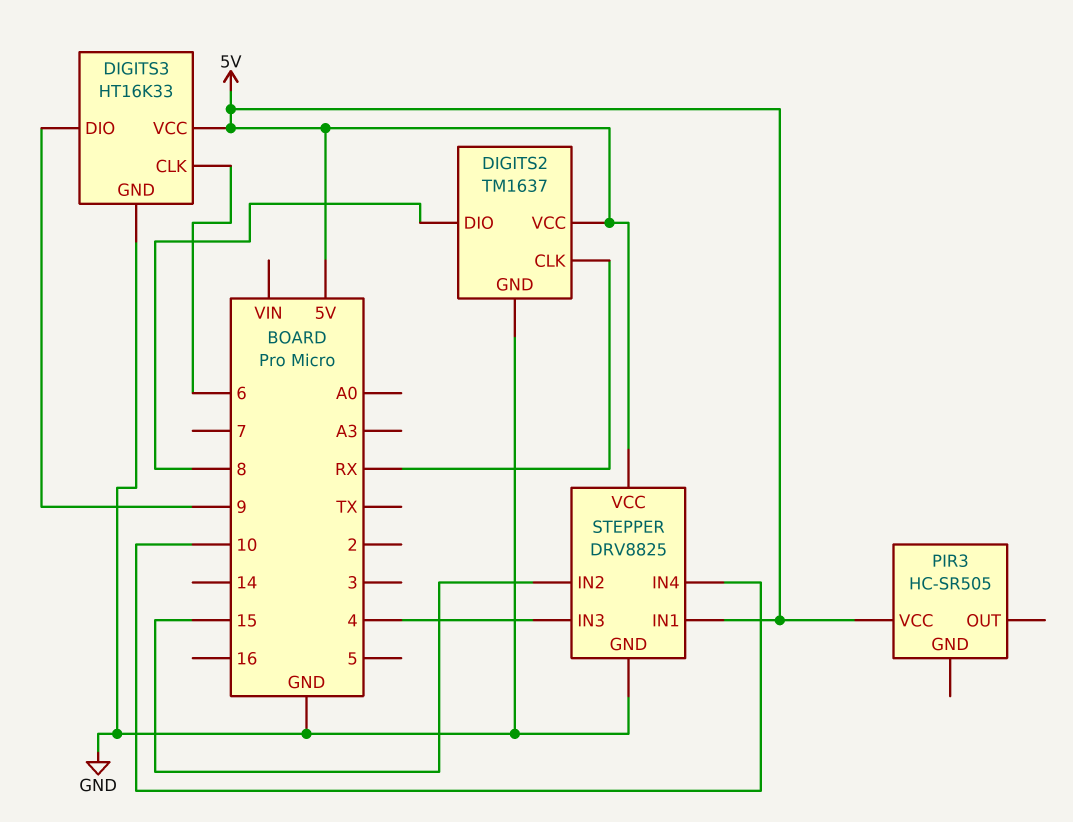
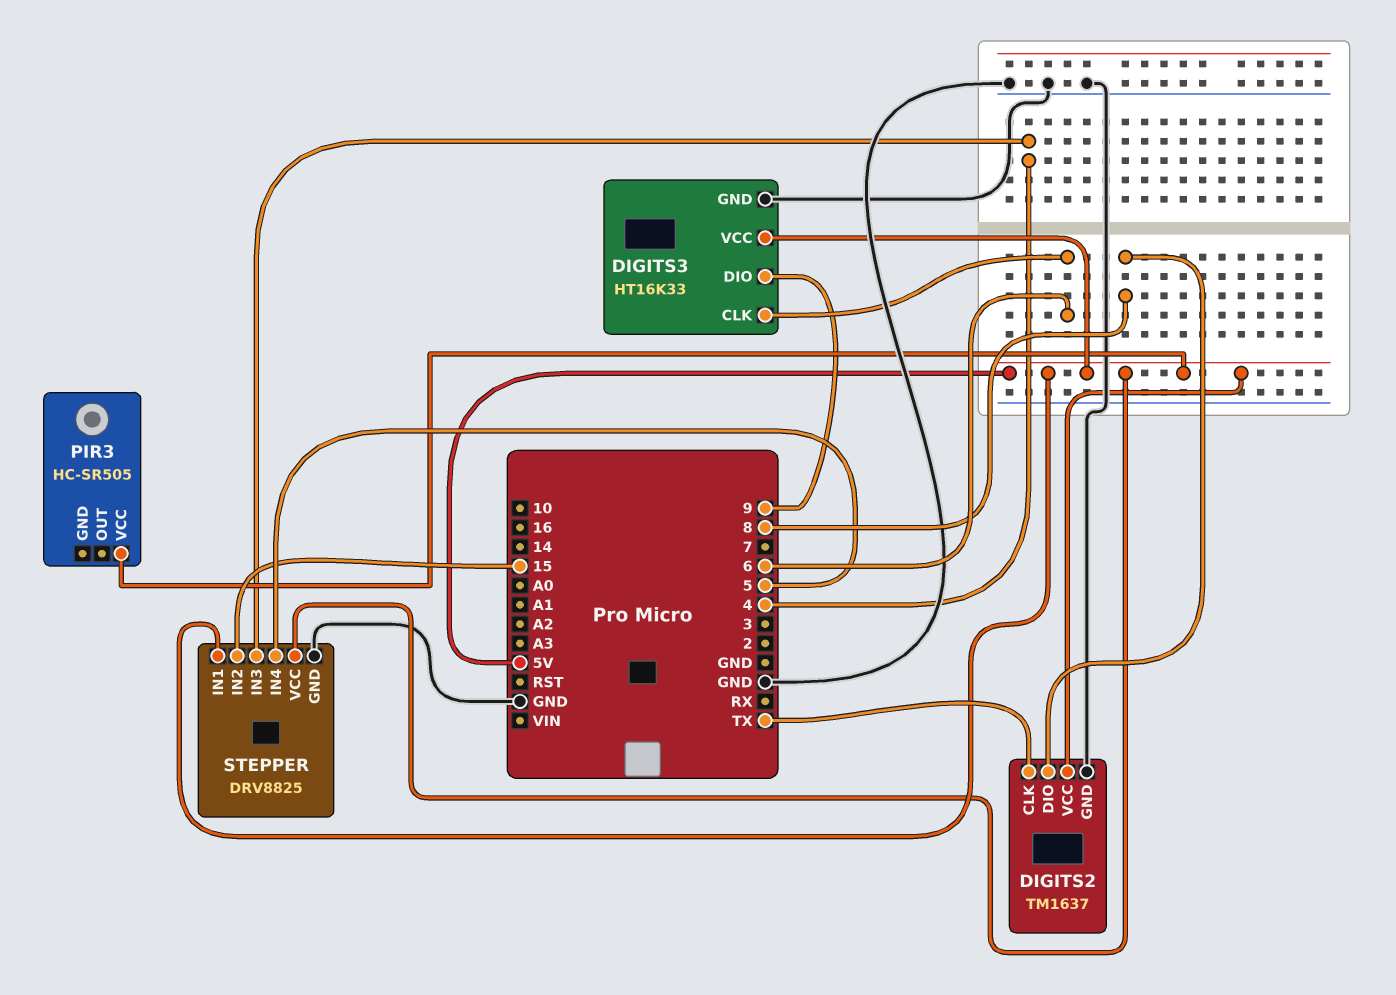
DIGITS2 pin CLK: RX -> TX
STEPPER pin IN4: 10 -> 5

